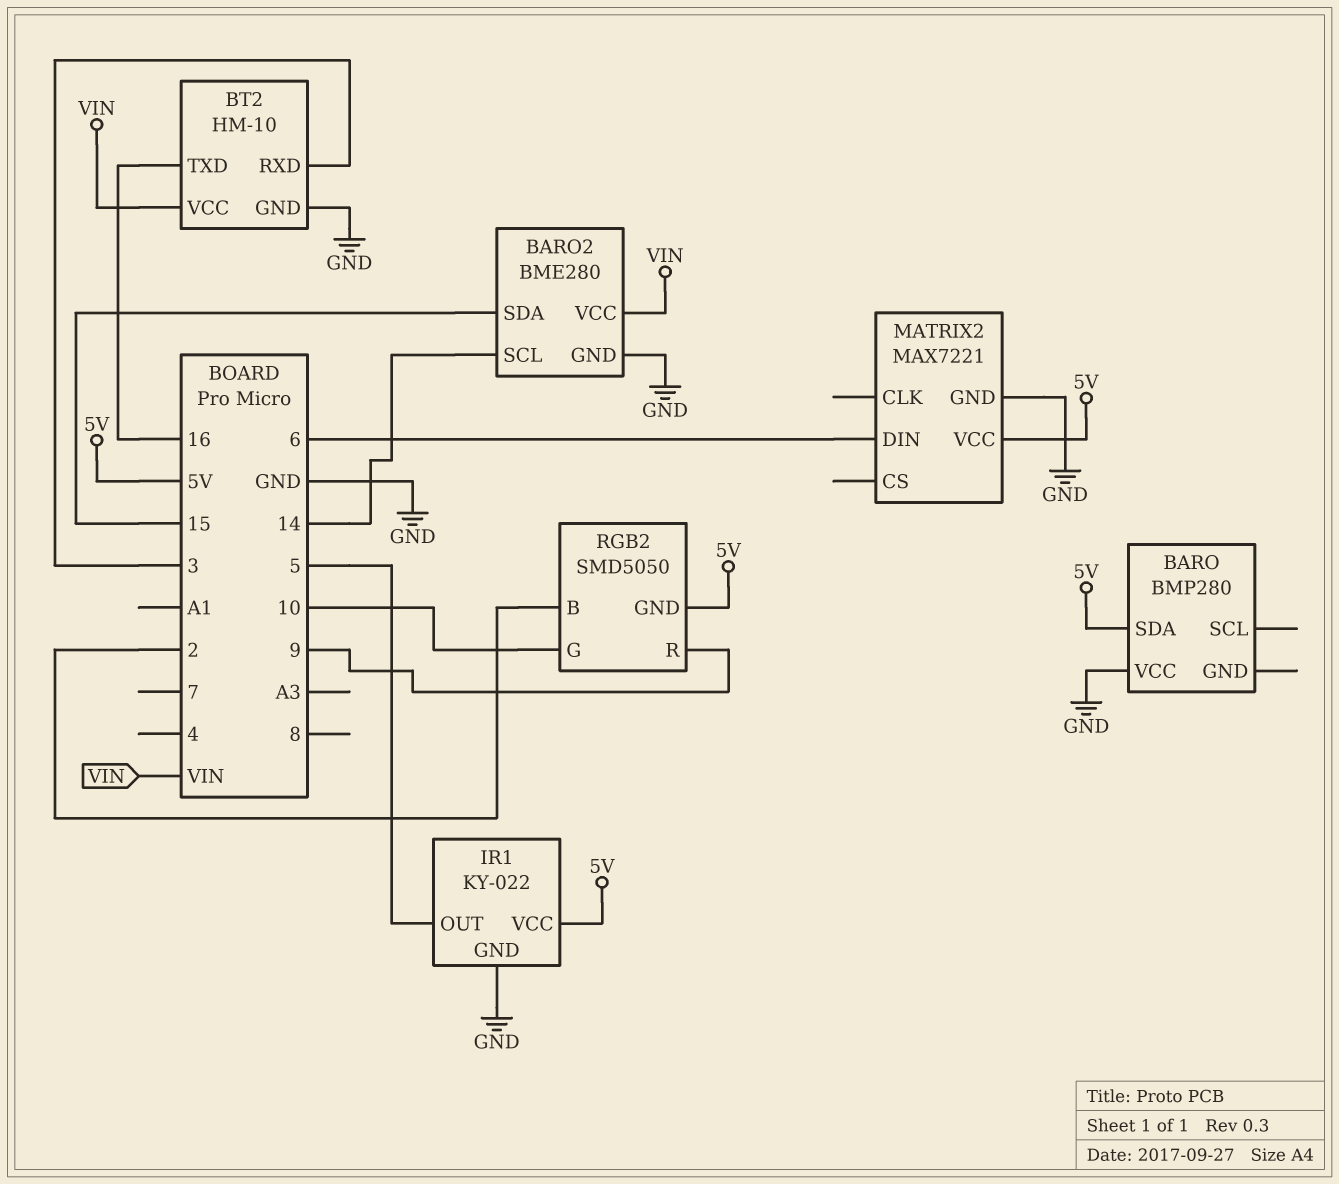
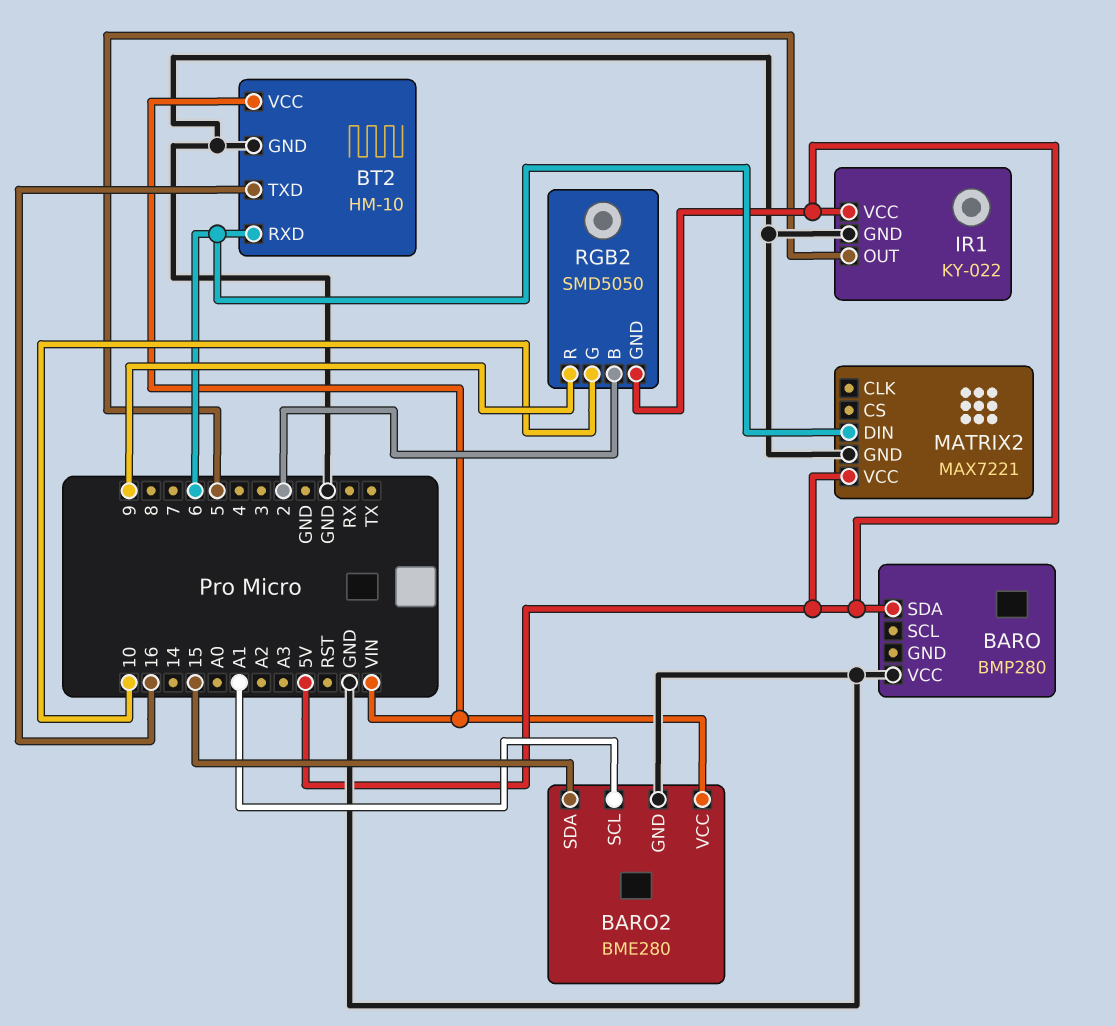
BARO2 pin SCL: 14 -> A1
BT2 pin RXD: 3 -> 6

